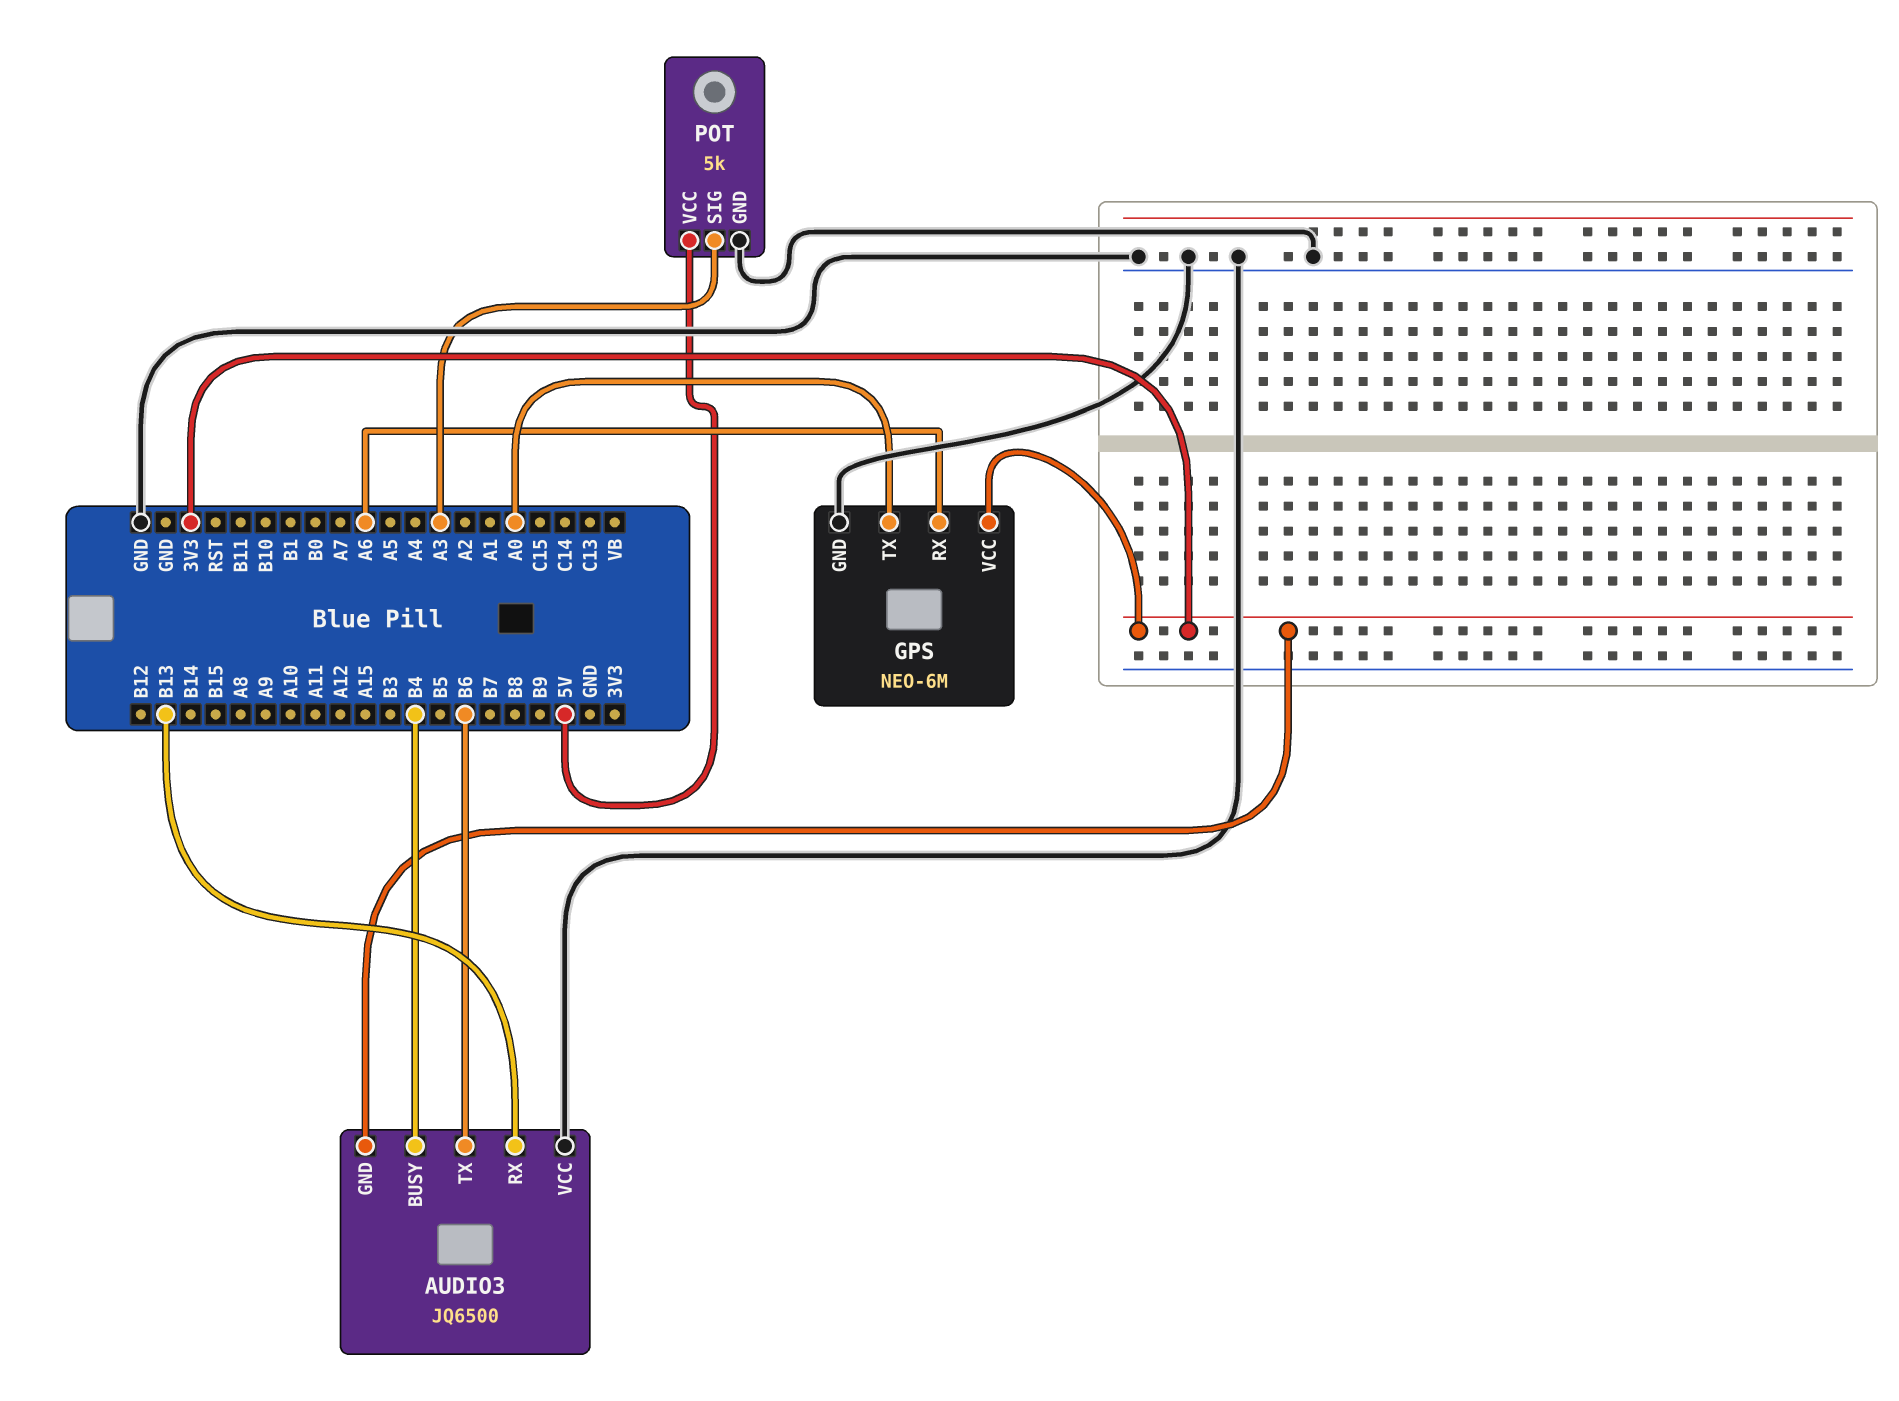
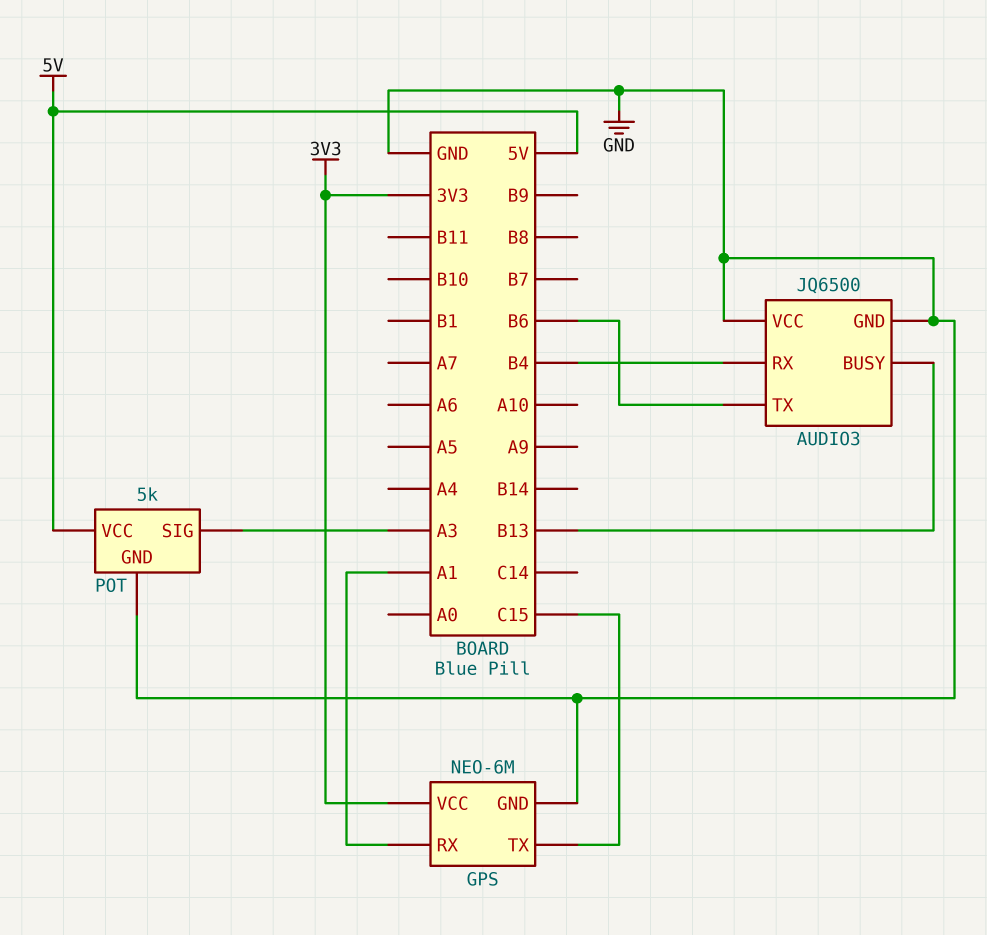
AUDIO3 pin BUSY: B4 -> B13
AUDIO3 pin GND: 3V3 -> GND
AUDIO3 pin RX: B13 -> B4
GPS pin RX: A6 -> A1
GPS pin TX: A0 -> C15

